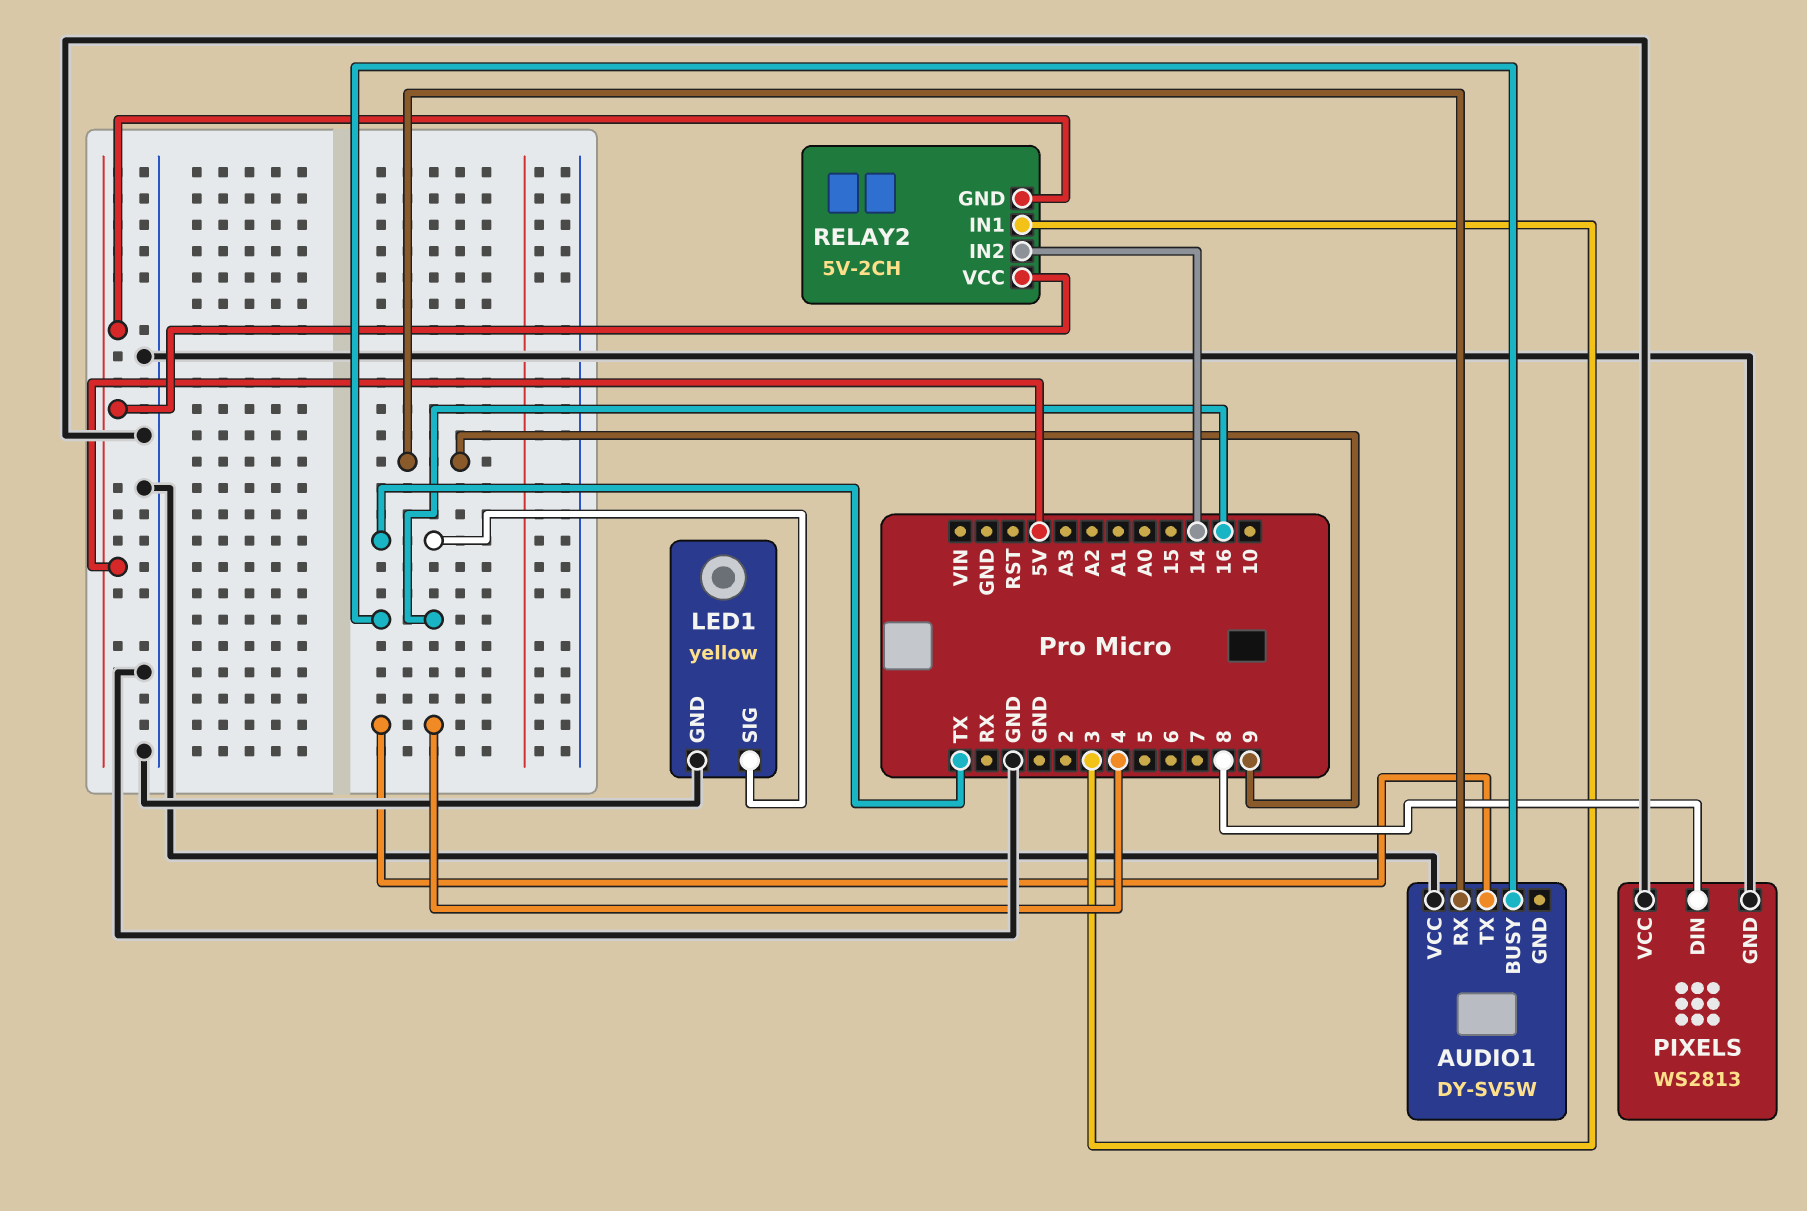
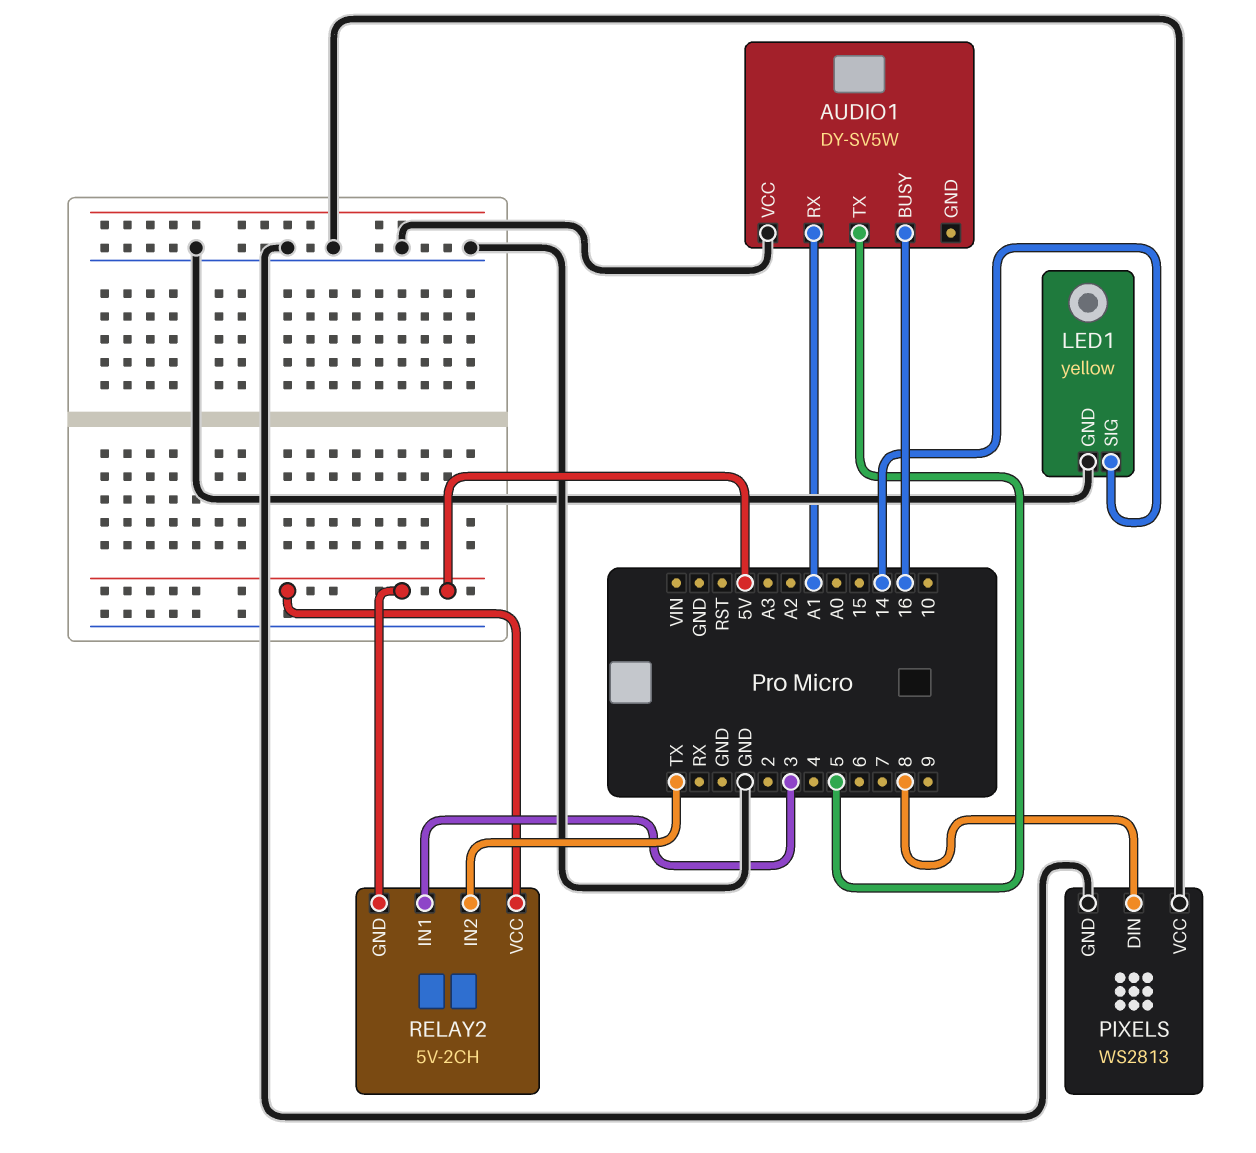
AUDIO1 pin RX: 9 -> A1
AUDIO1 pin TX: 4 -> 5
LED1 pin SIG: TX -> 14
RELAY2 pin IN2: 14 -> TX

